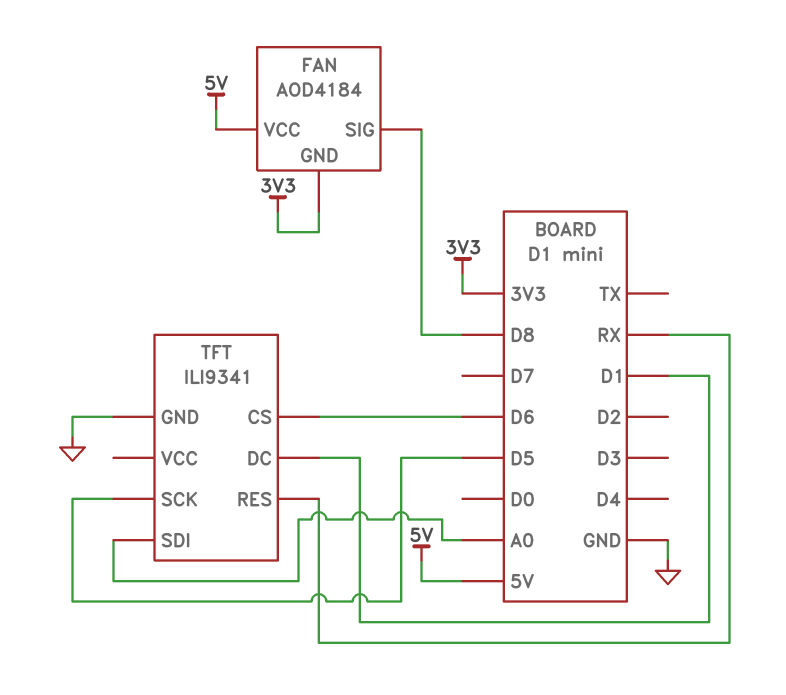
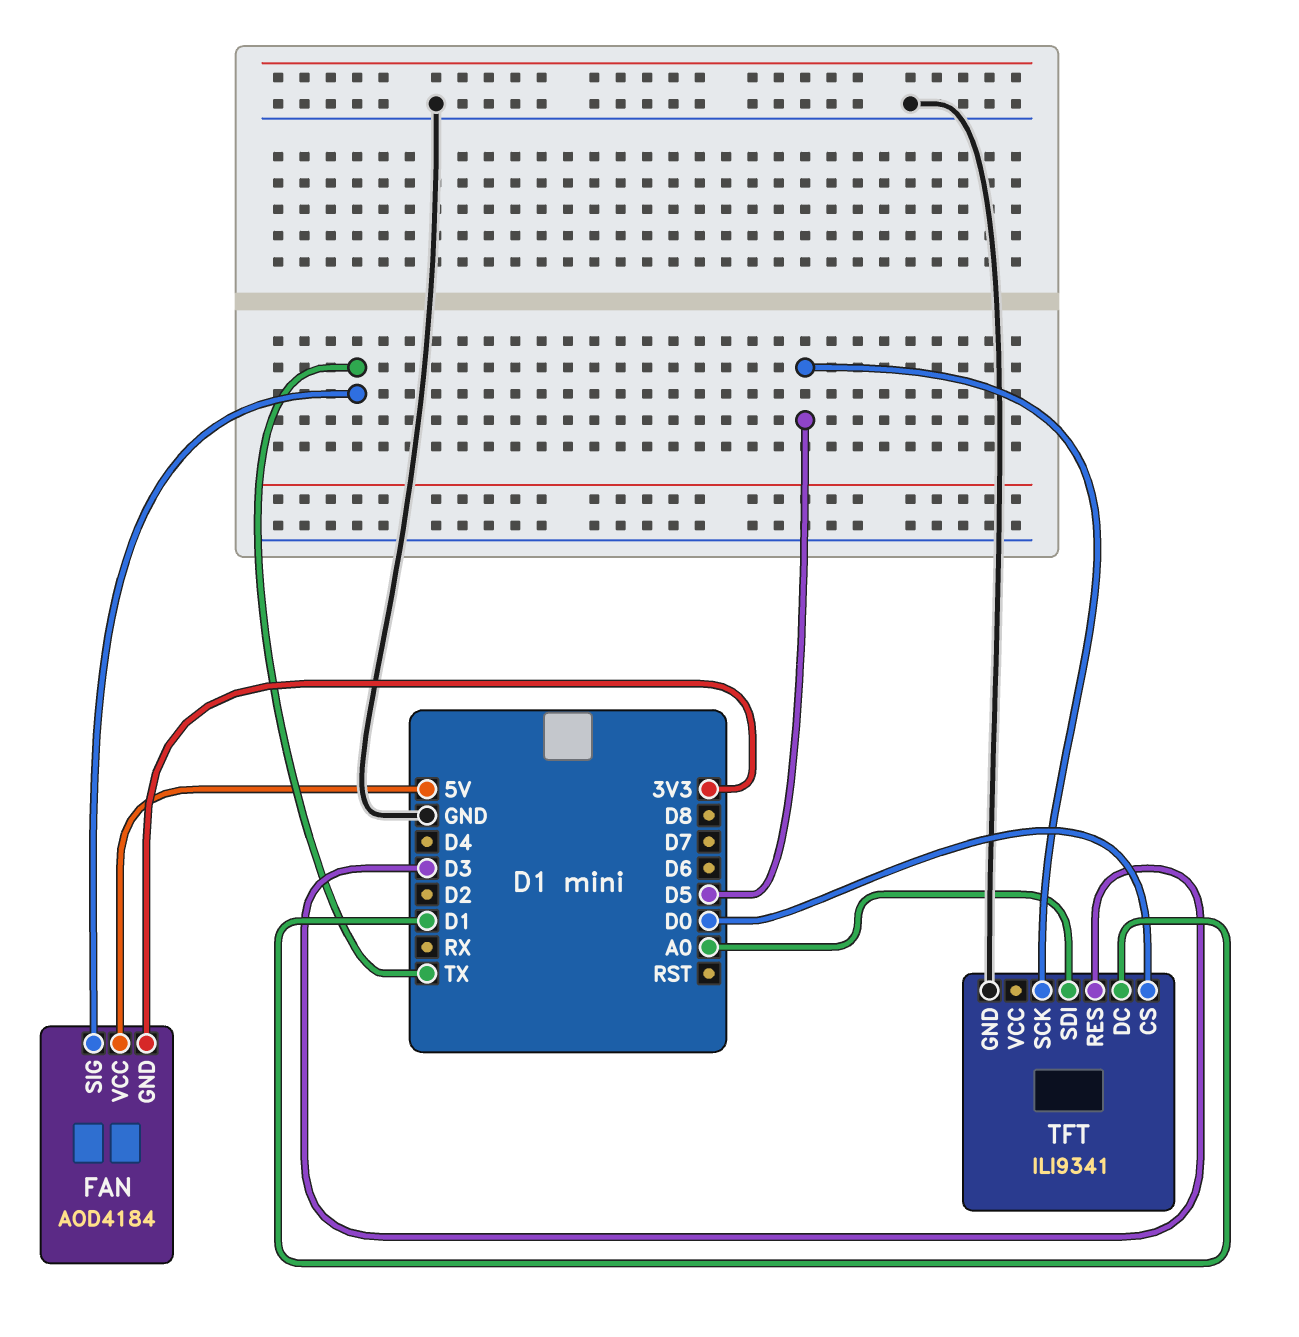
FAN pin SIG: D8 -> TX
TFT pin CS: D6 -> D0
TFT pin RES: RX -> D3

